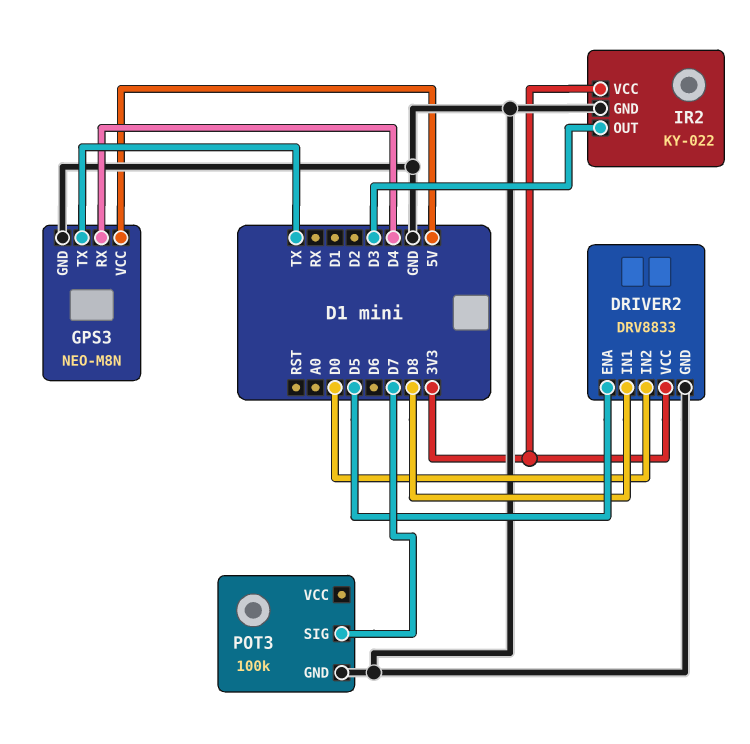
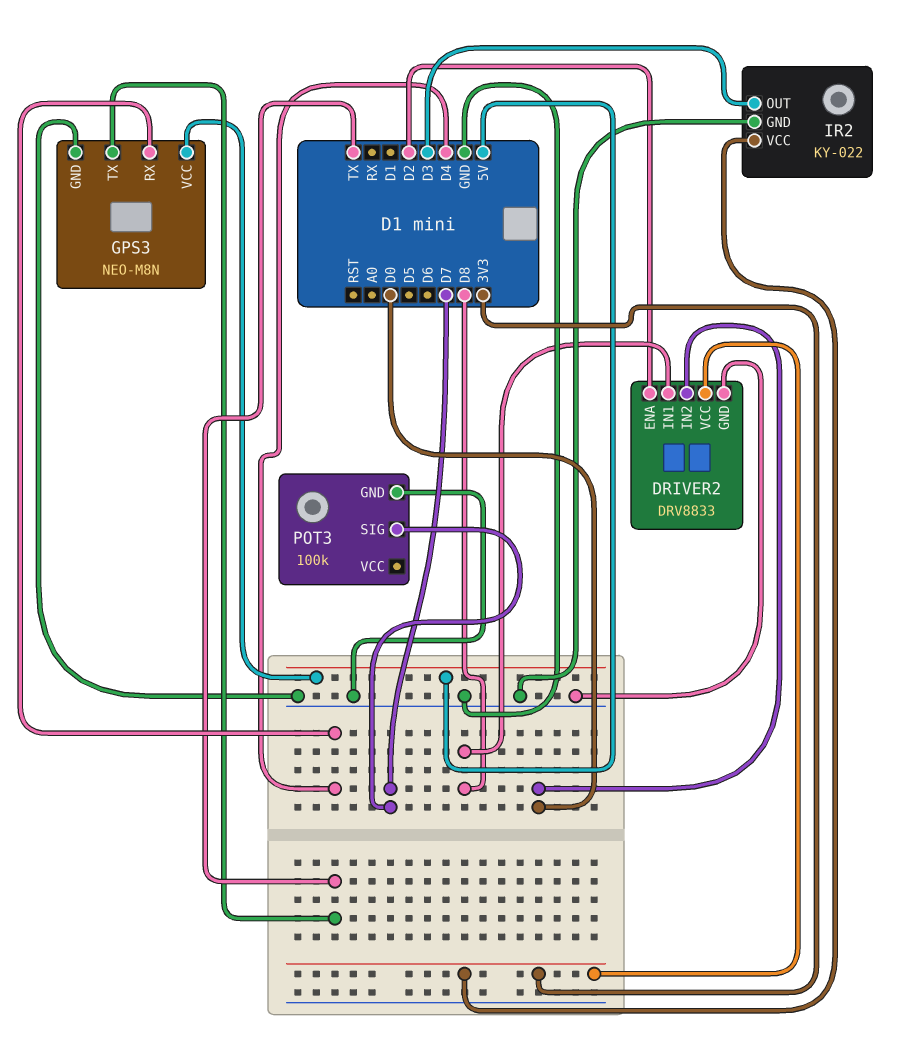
DRIVER2 pin ENA: D5 -> D2

